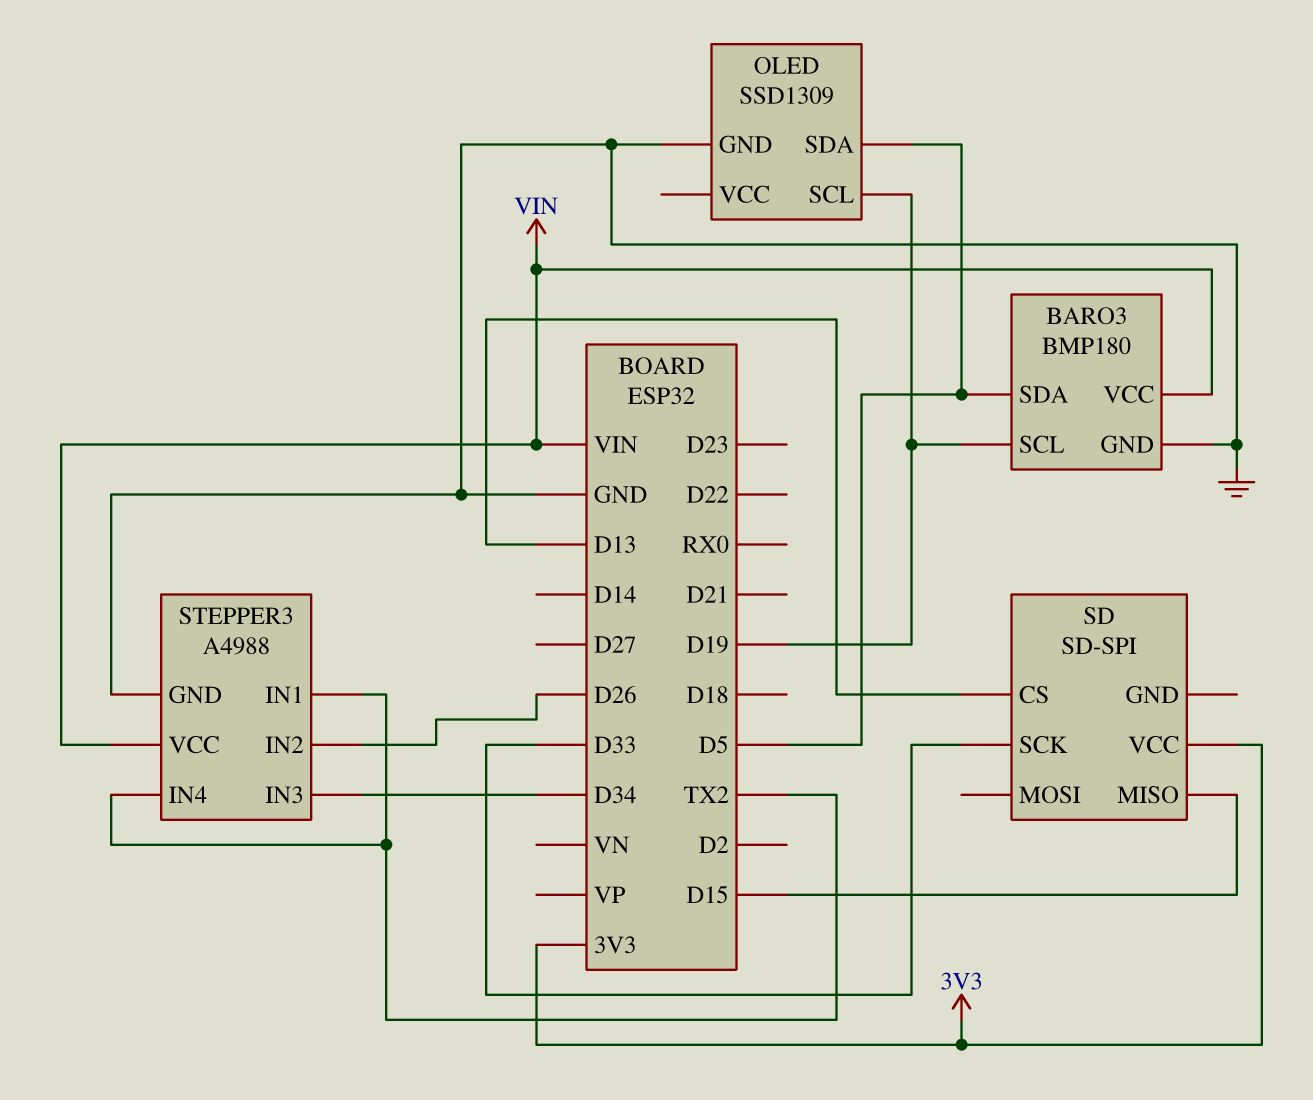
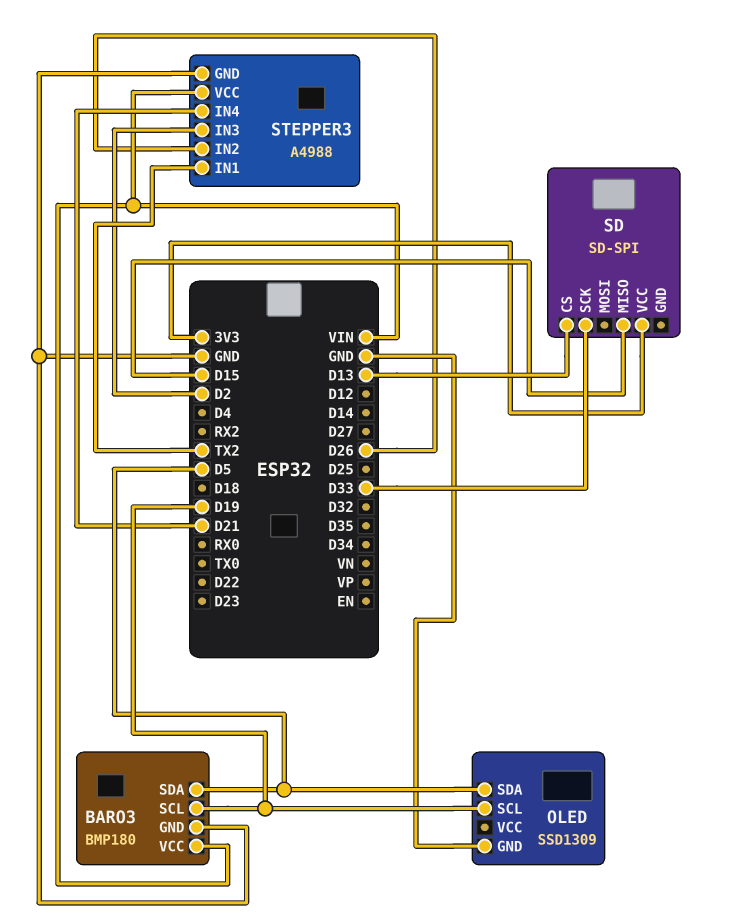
STEPPER3 pin IN3: D34 -> D2
STEPPER3 pin IN4: TX2 -> D21

